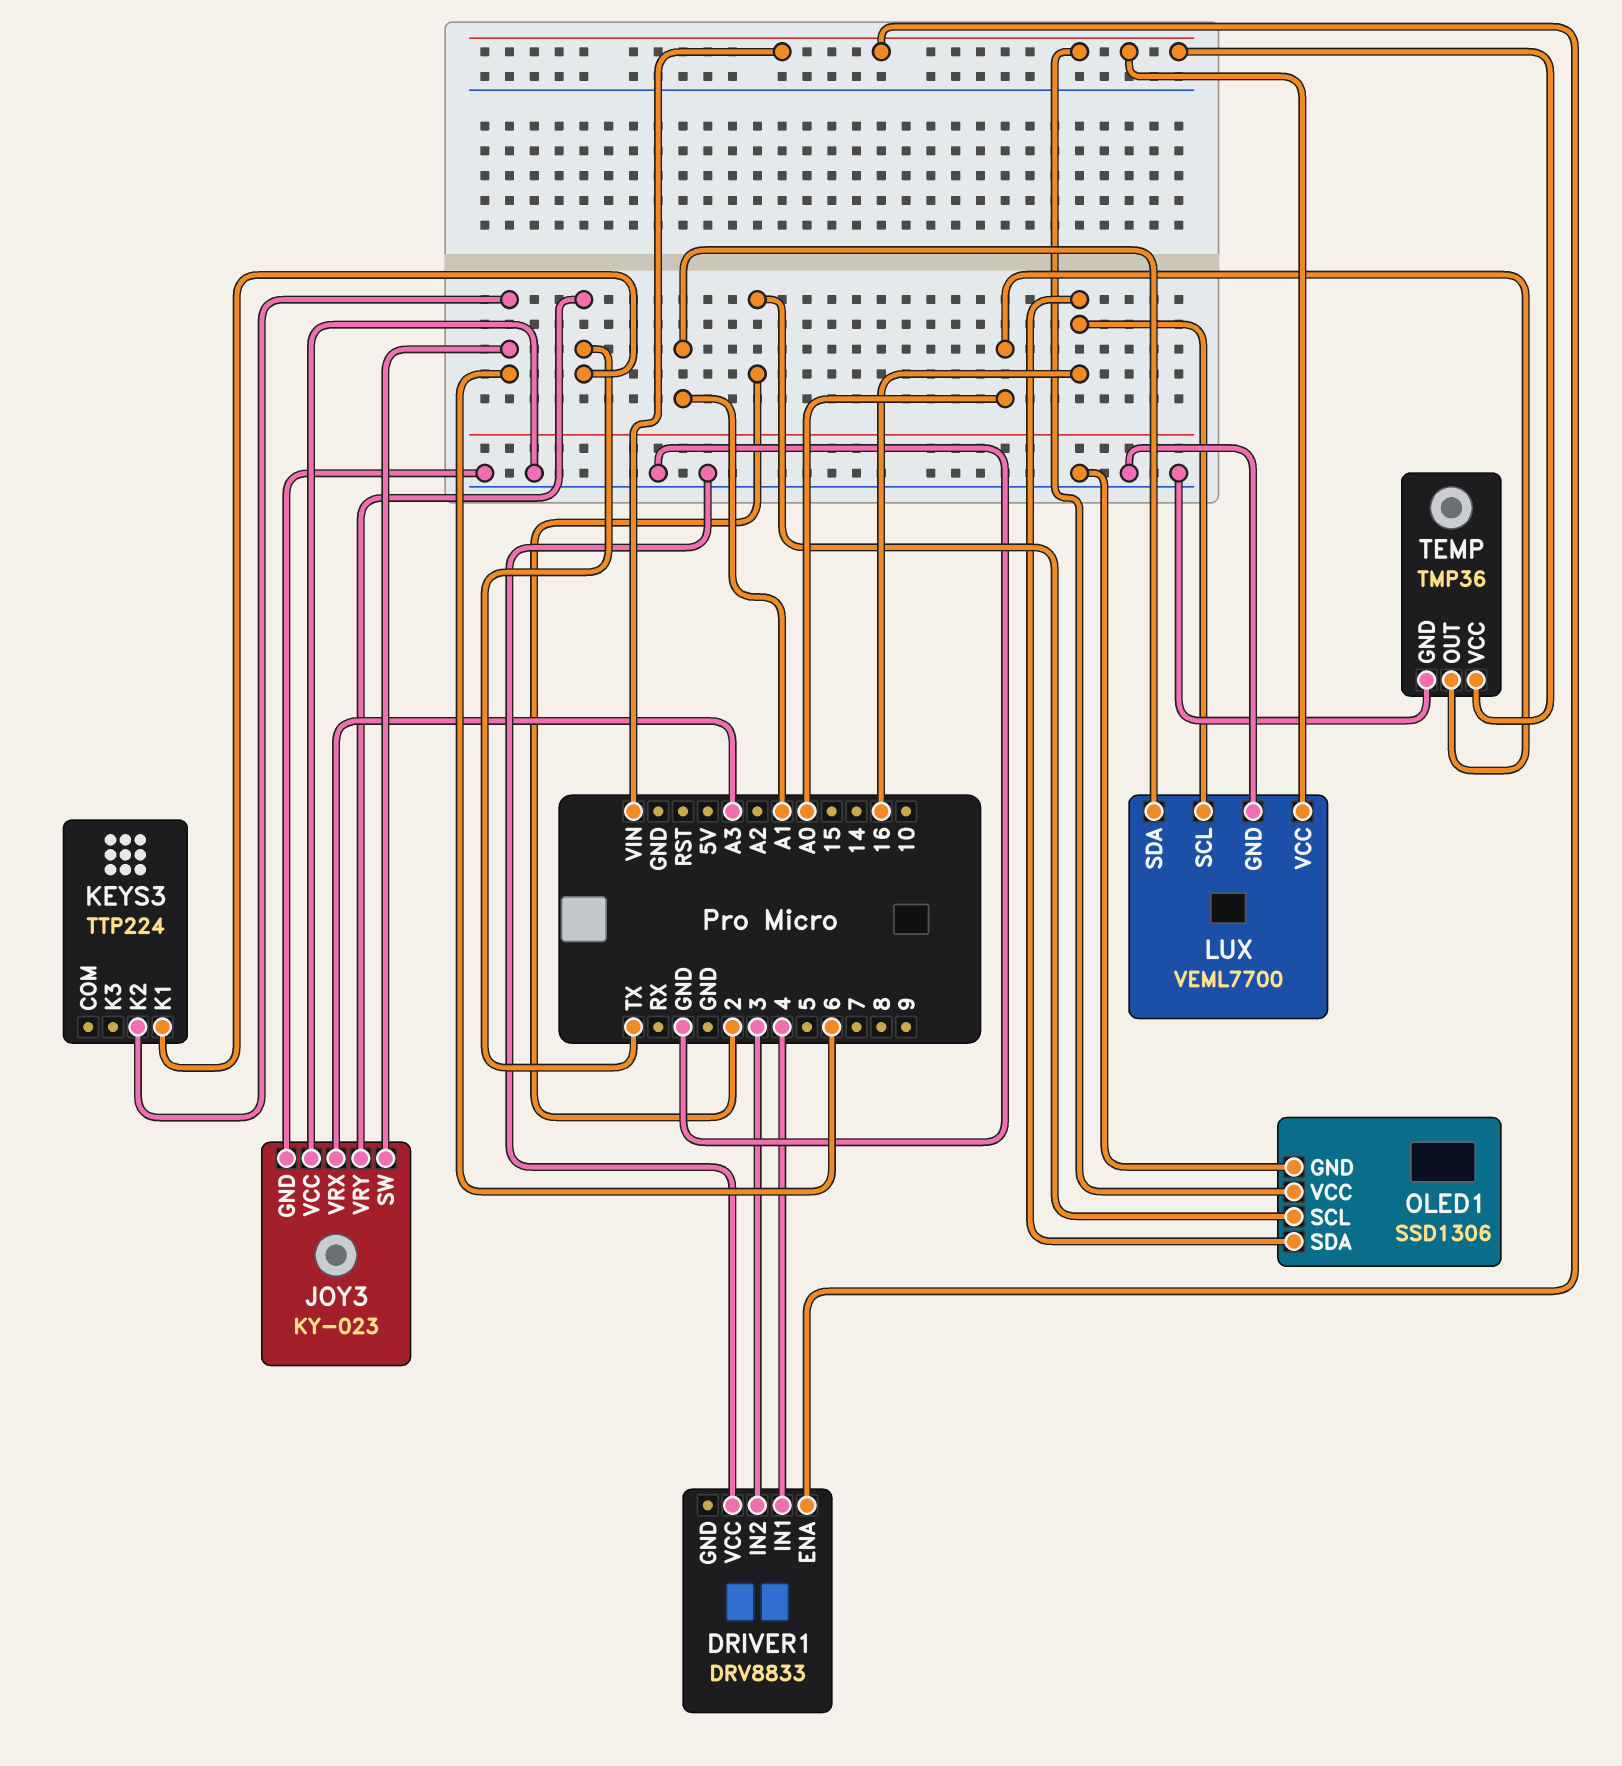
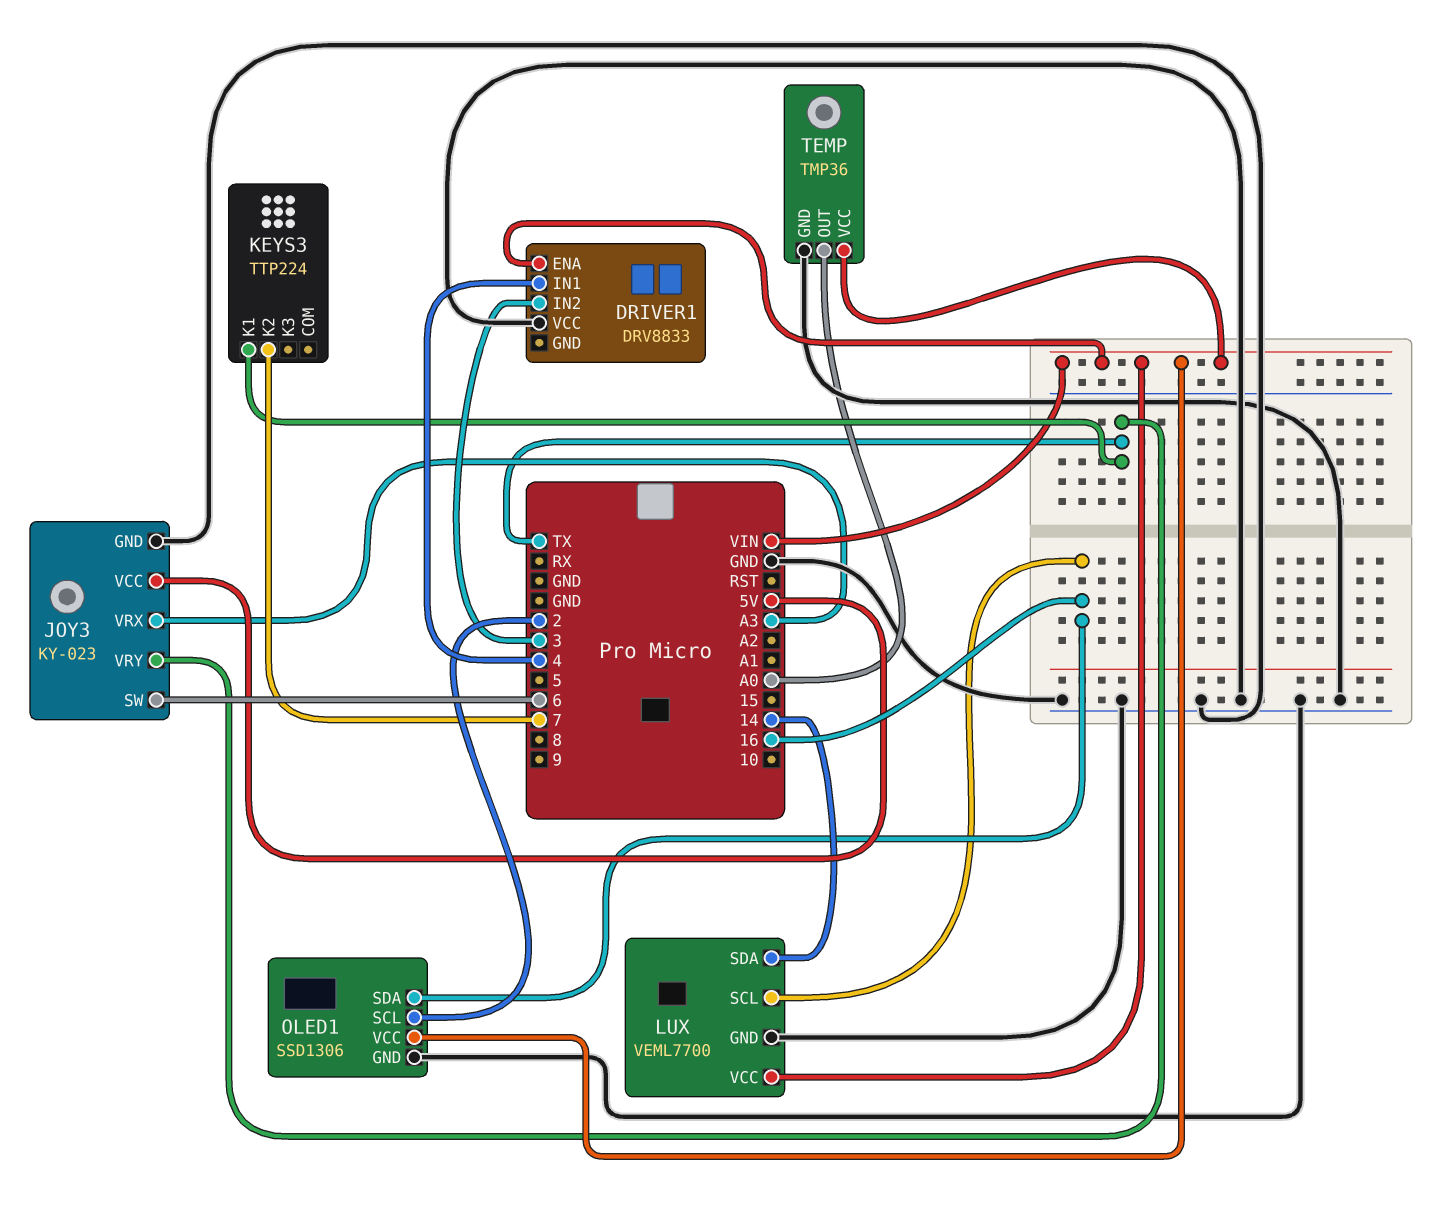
JOY3 pin VCC: GND -> 5V
KEYS3 pin K2: 6 -> 7
LUX pin SDA: A1 -> 14

